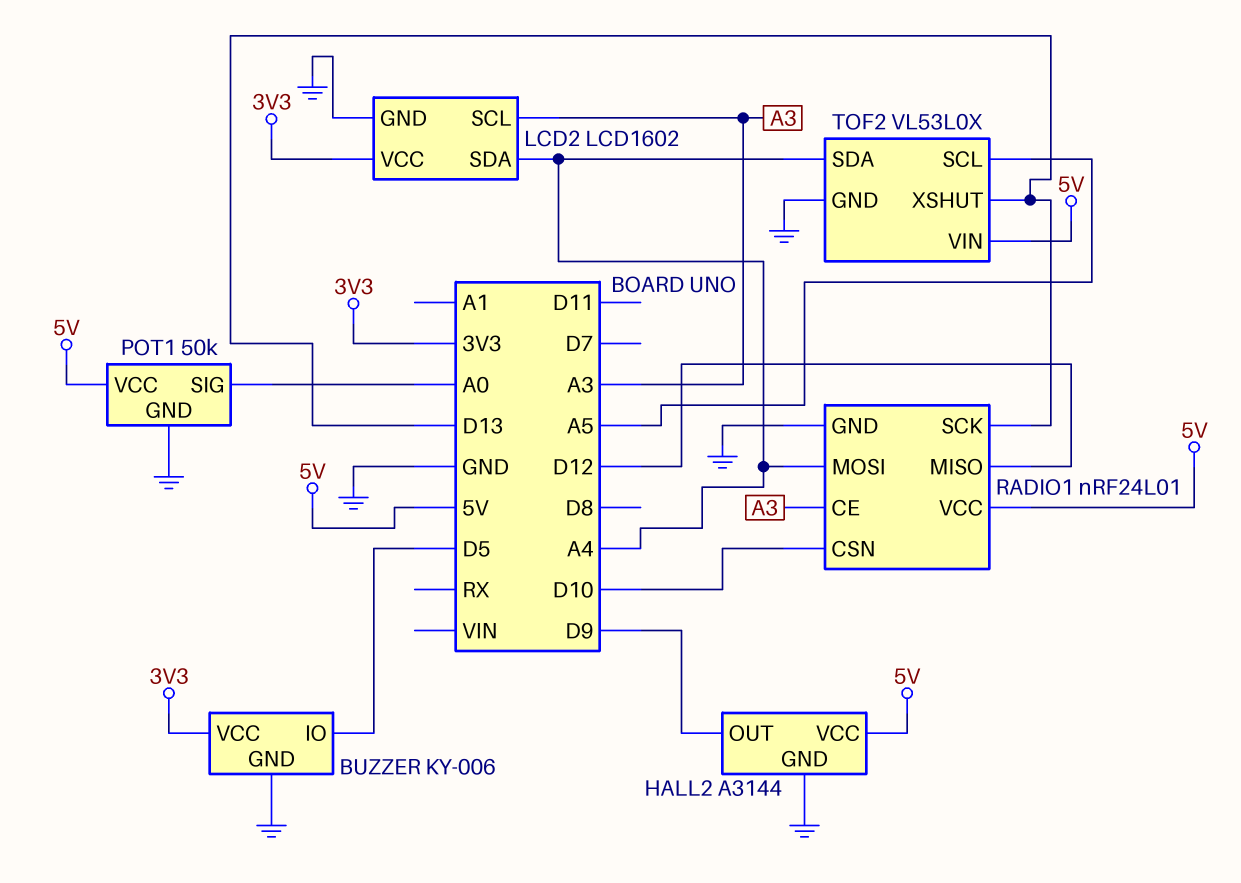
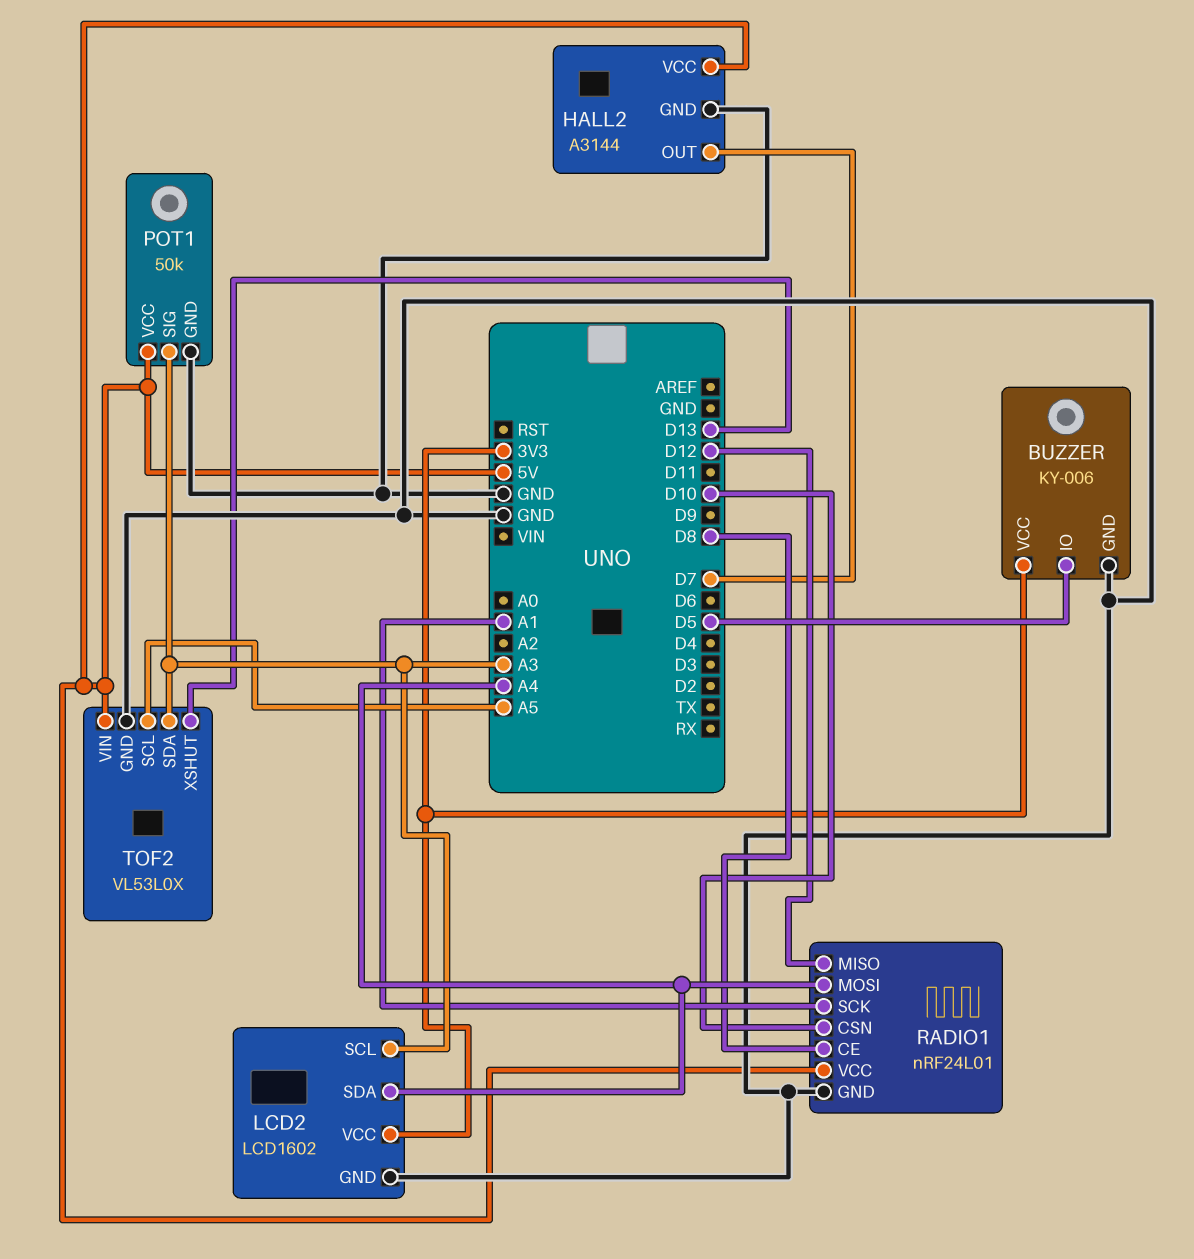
HALL2 pin OUT: D9 -> D7
POT1 pin SIG: A0 -> A3
RADIO1 pin CE: A3 -> D8
RADIO1 pin SCK: D13 -> A1
TOF2 pin SDA: A4 -> A3

